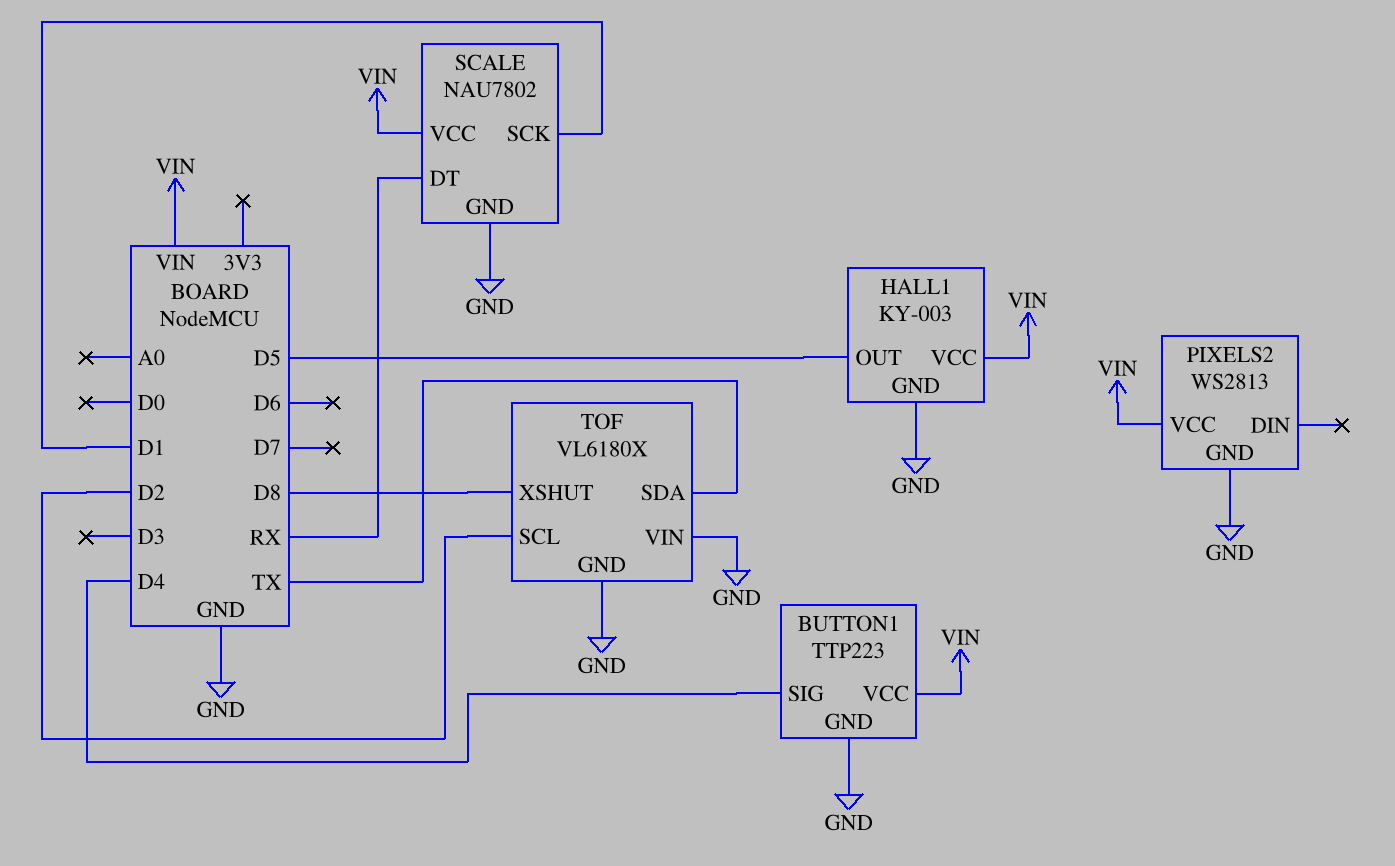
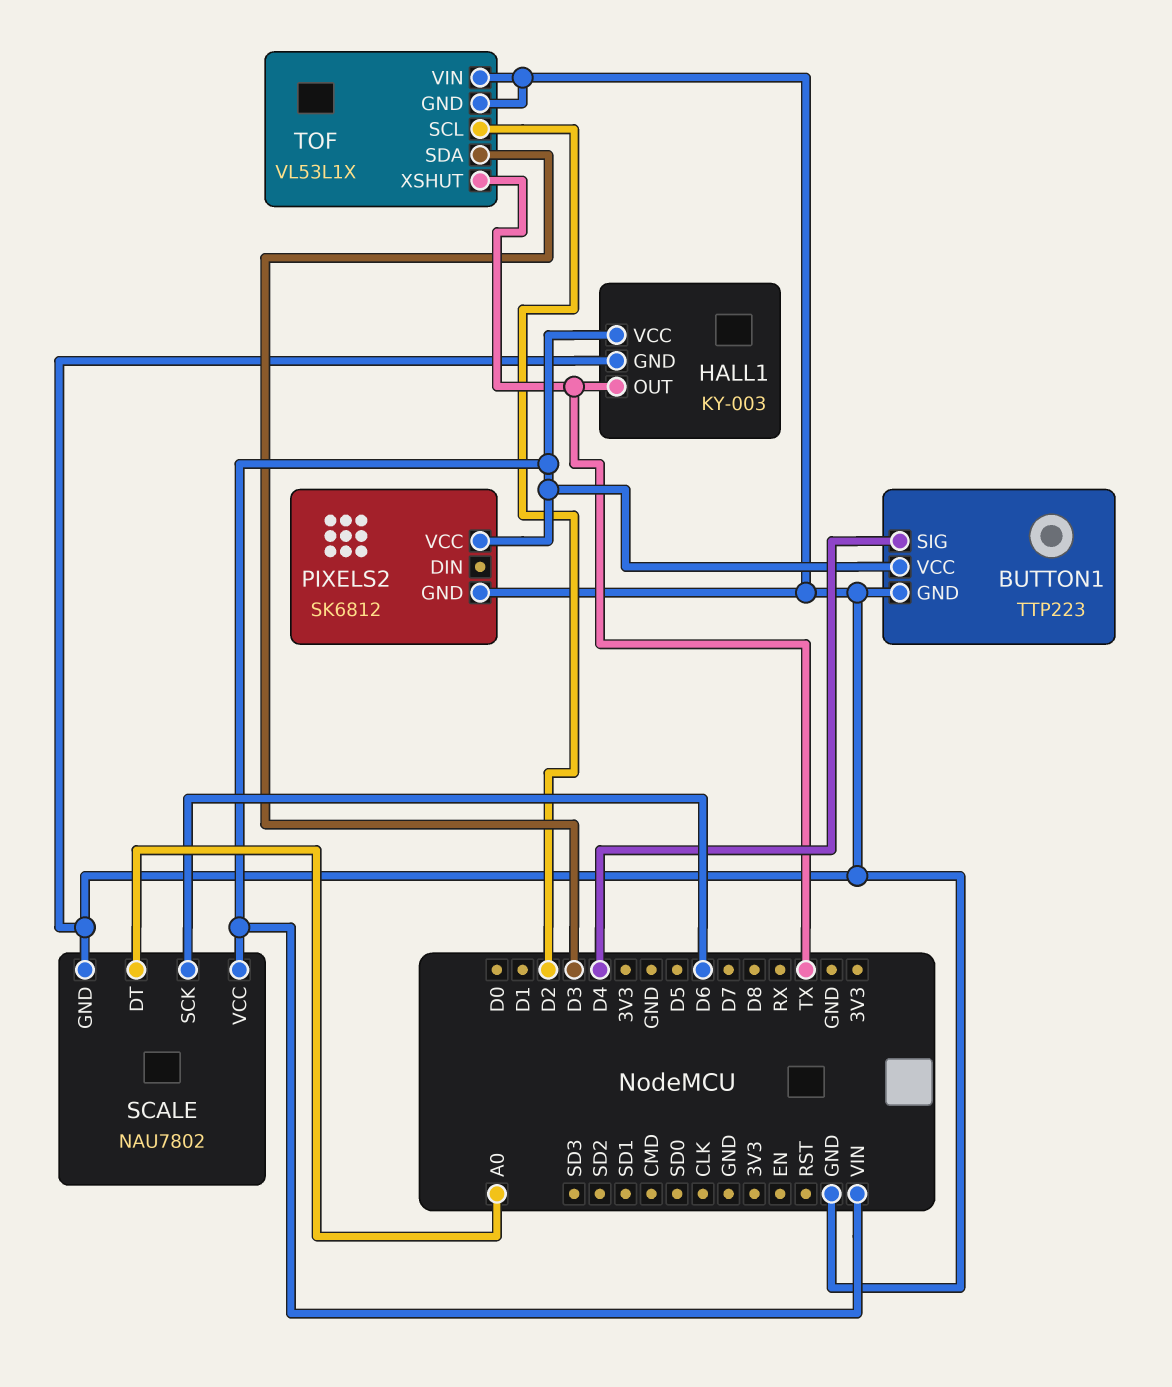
HALL1 pin OUT: D5 -> TX
PIXELS2: WS2813 -> SK6812
SCALE pin DT: RX -> A0
SCALE pin SCK: D1 -> D6
TOF: VL6180X -> VL53L1X
TOF pin SDA: TX -> D3
TOF pin XSHUT: D8 -> TX

